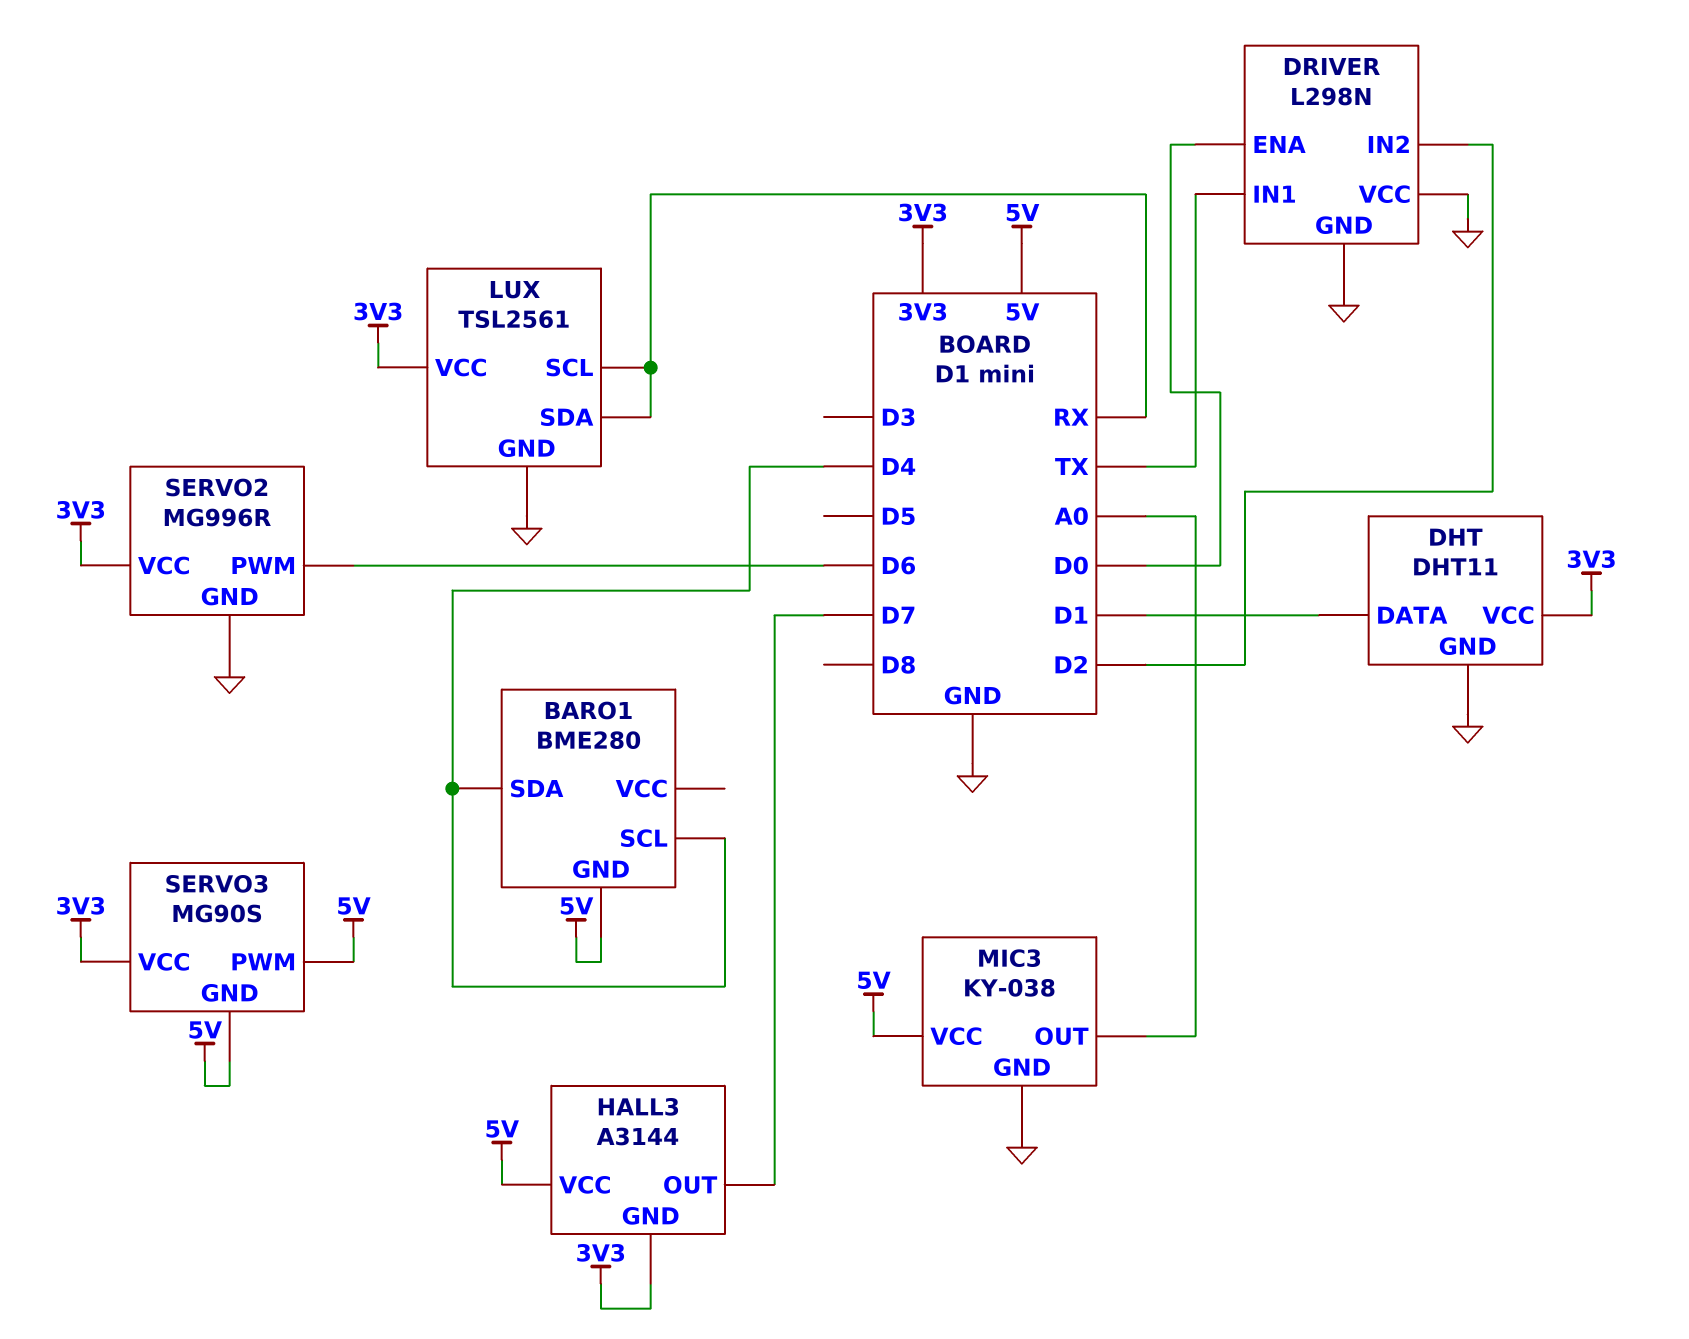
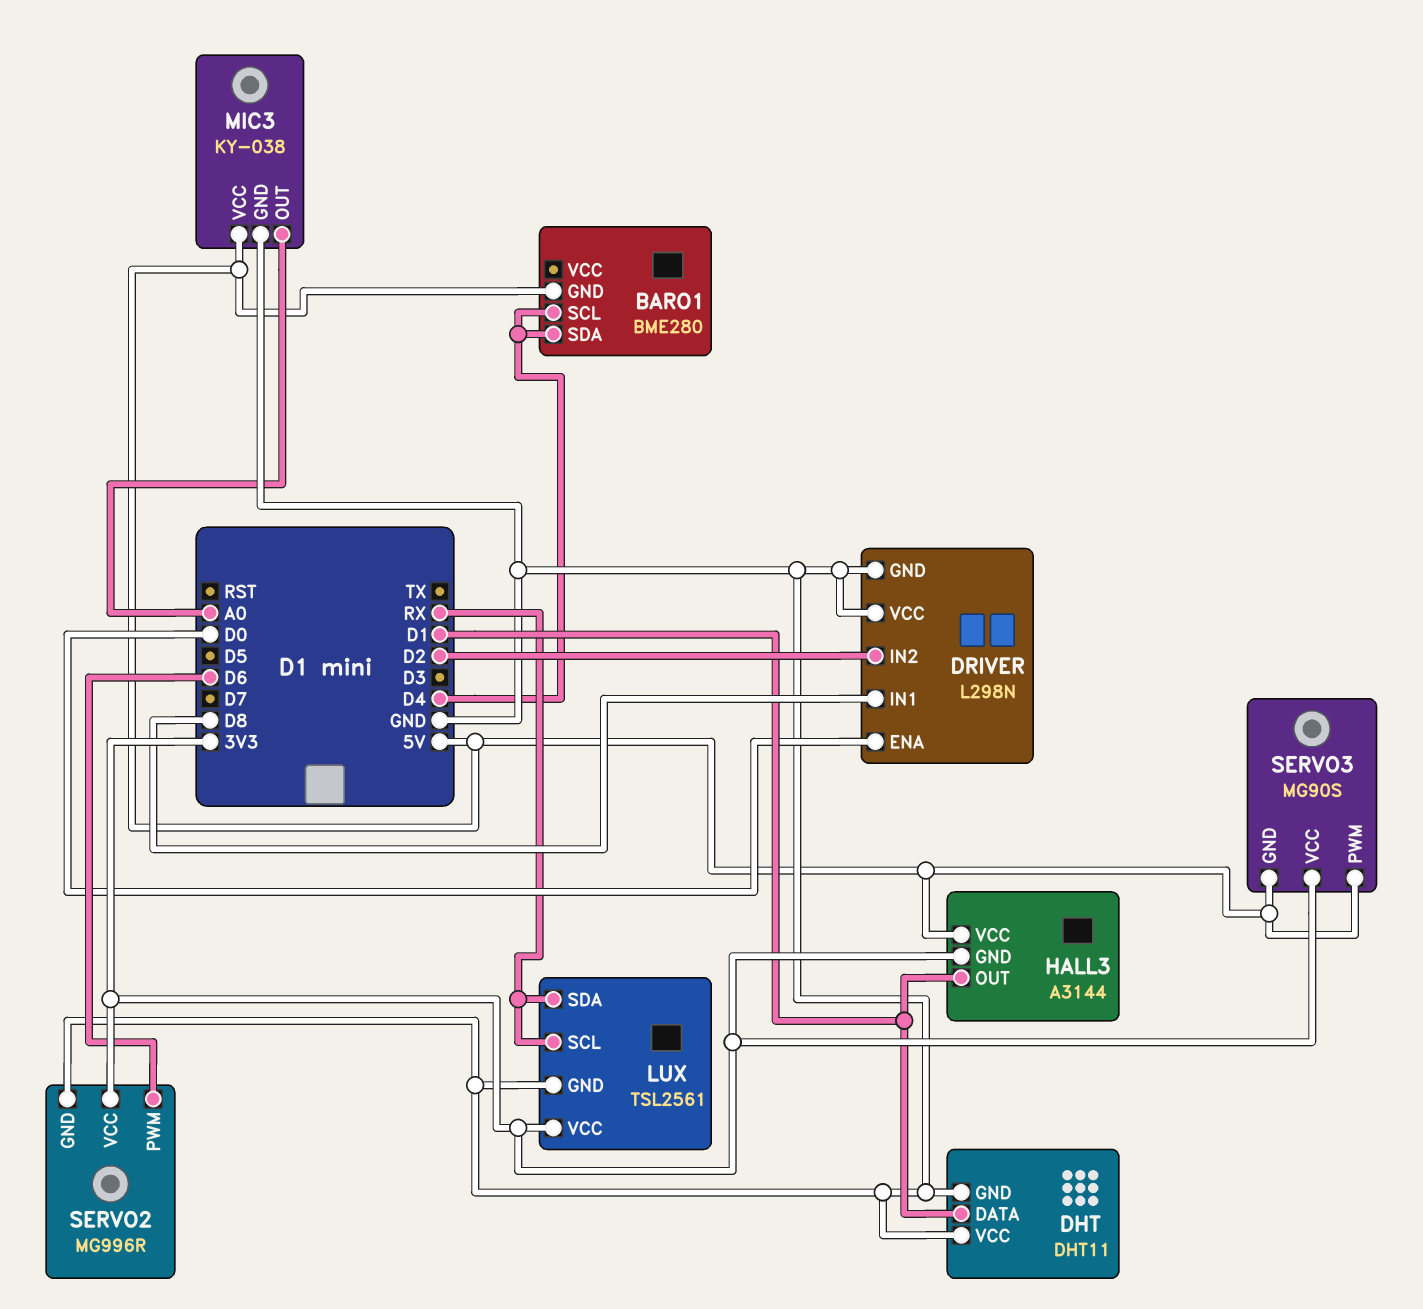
DHT pin VCC: 3V3 -> GND
DRIVER pin IN1: TX -> D8
HALL3 pin OUT: D7 -> D1

